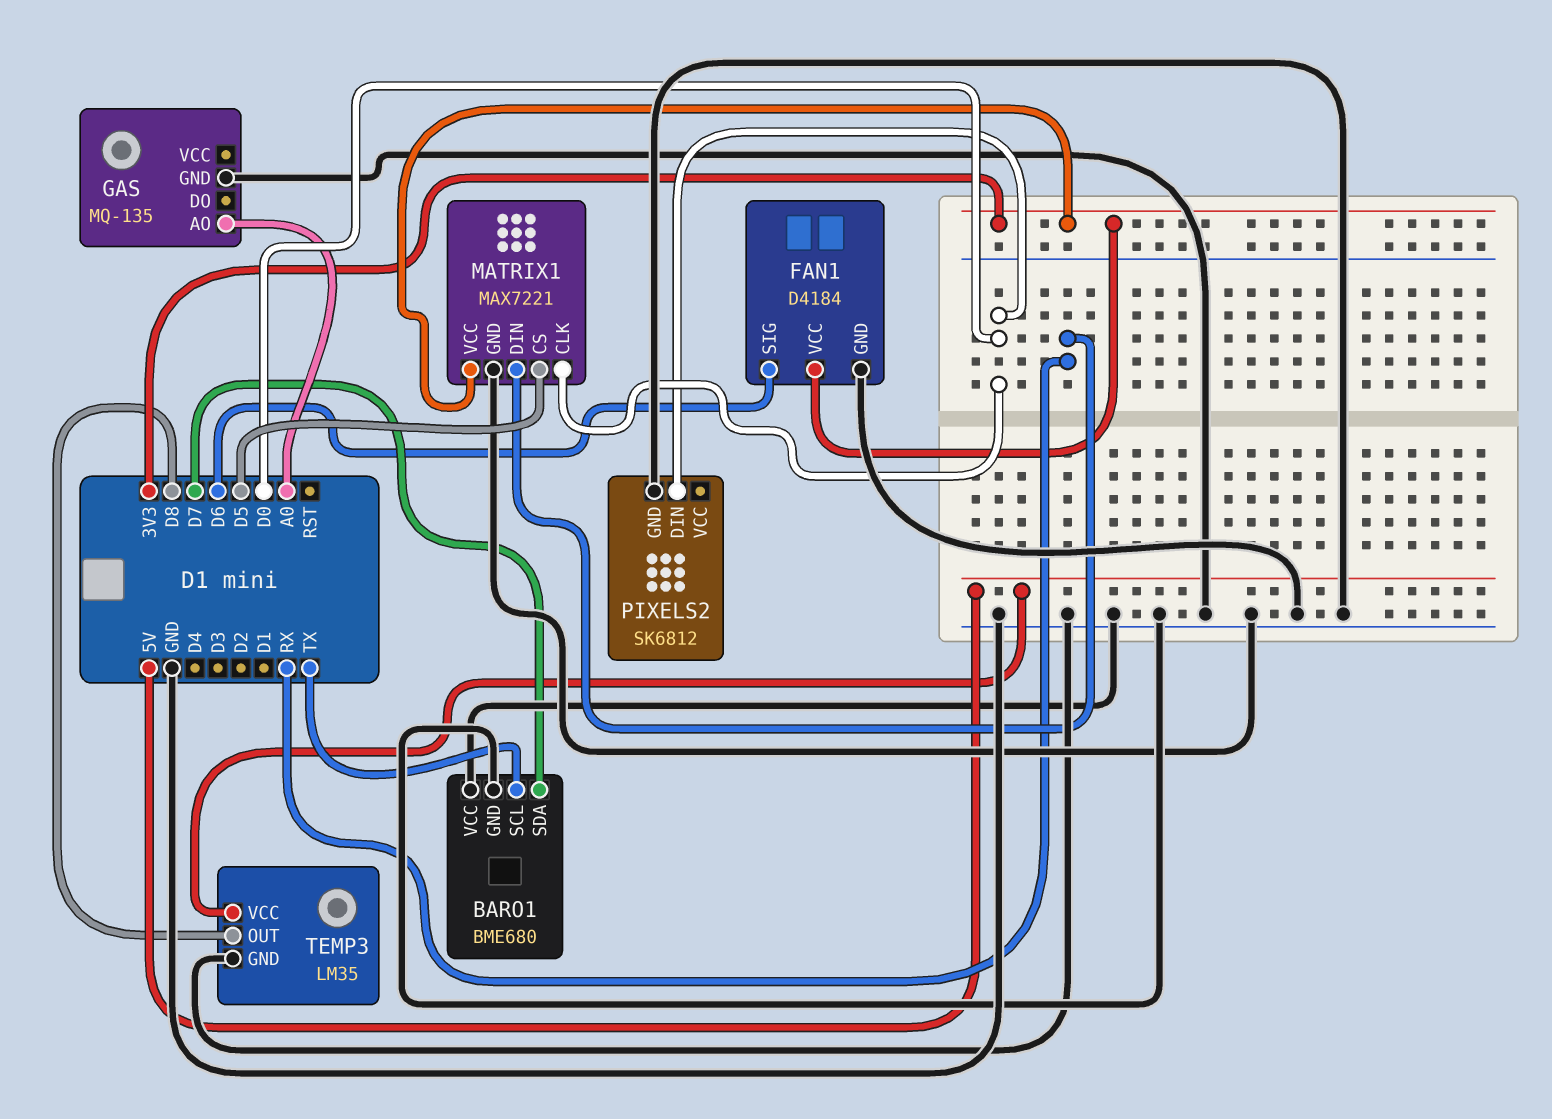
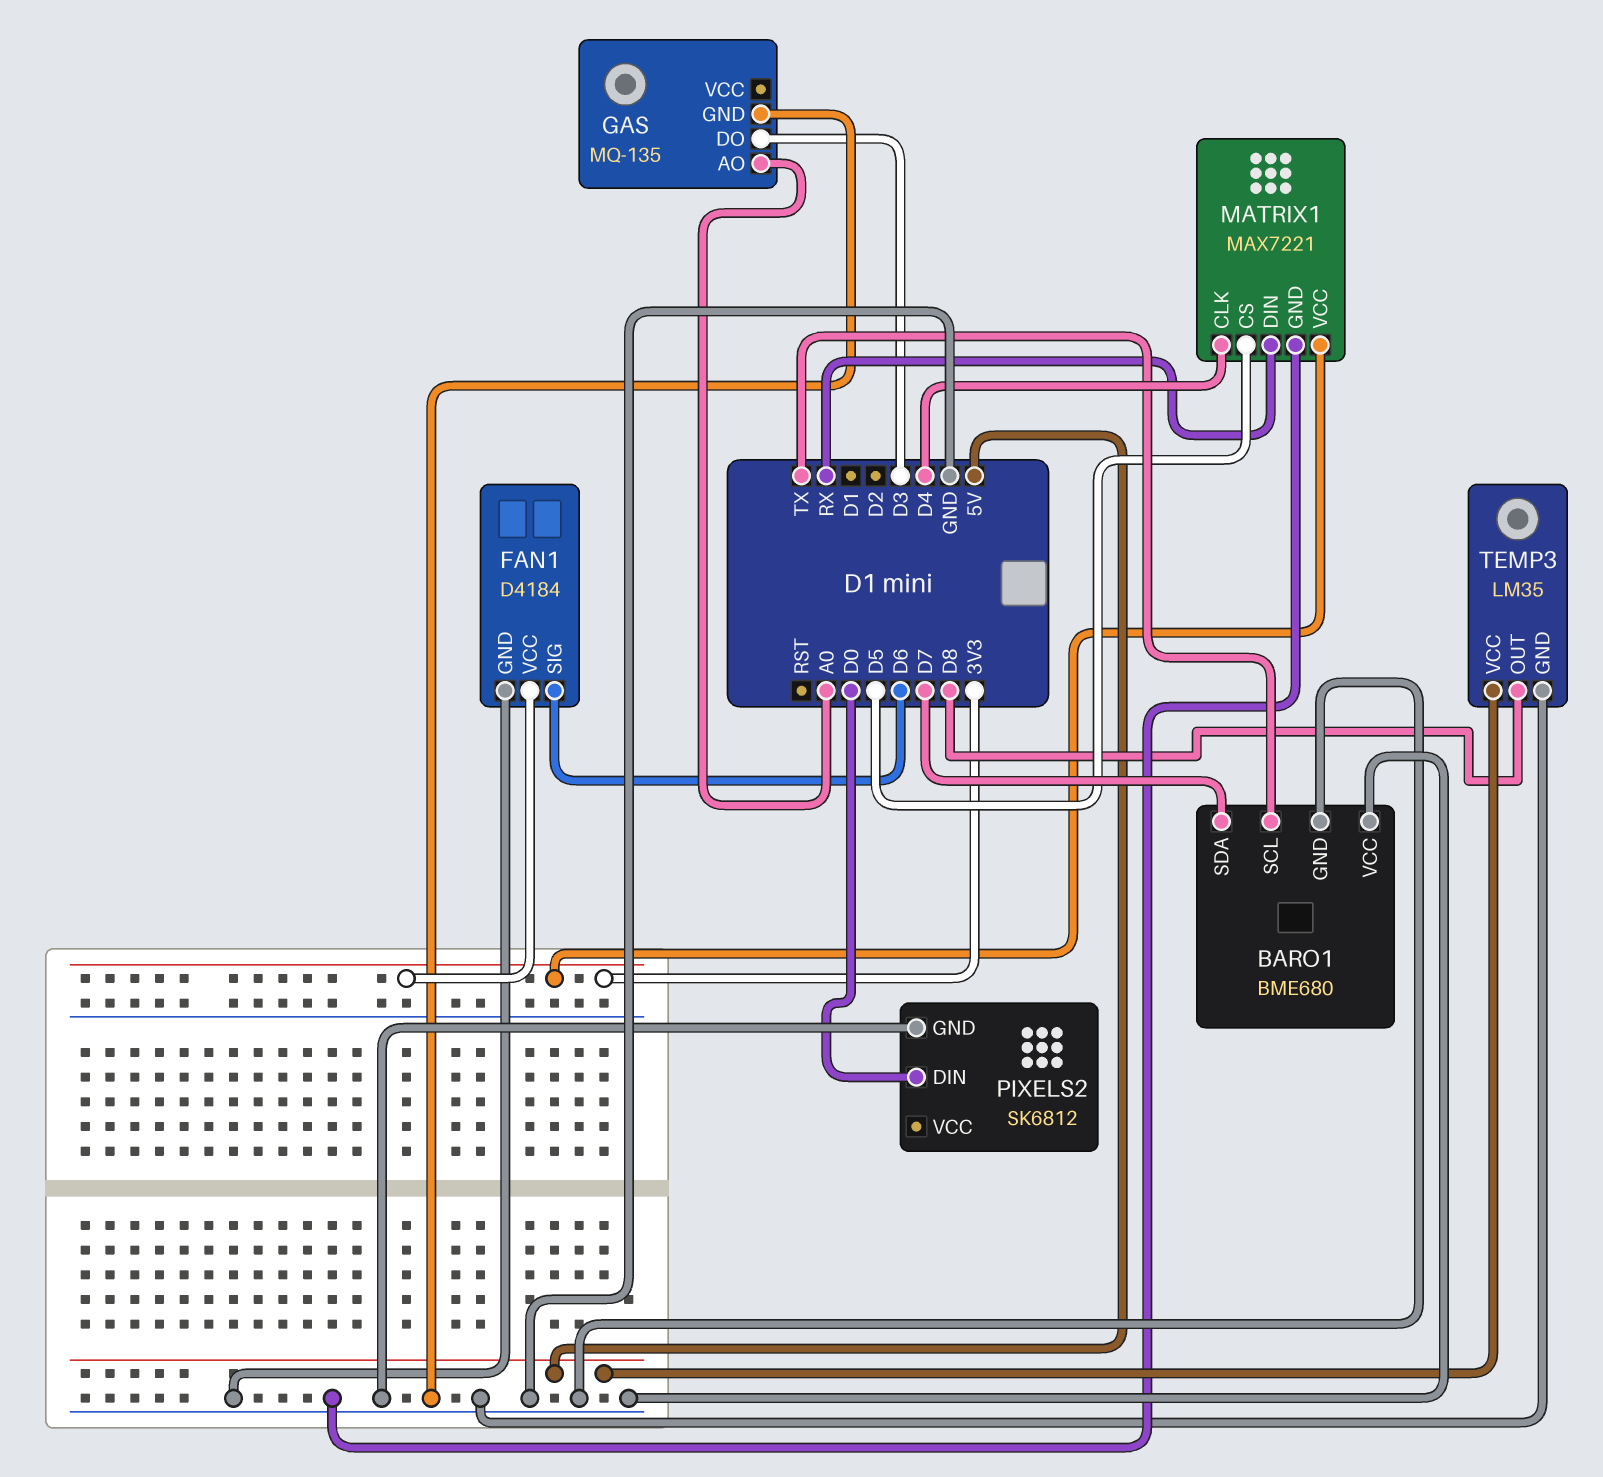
GAS pin DO: none -> D3
MATRIX1 pin CLK: D0 -> D4

